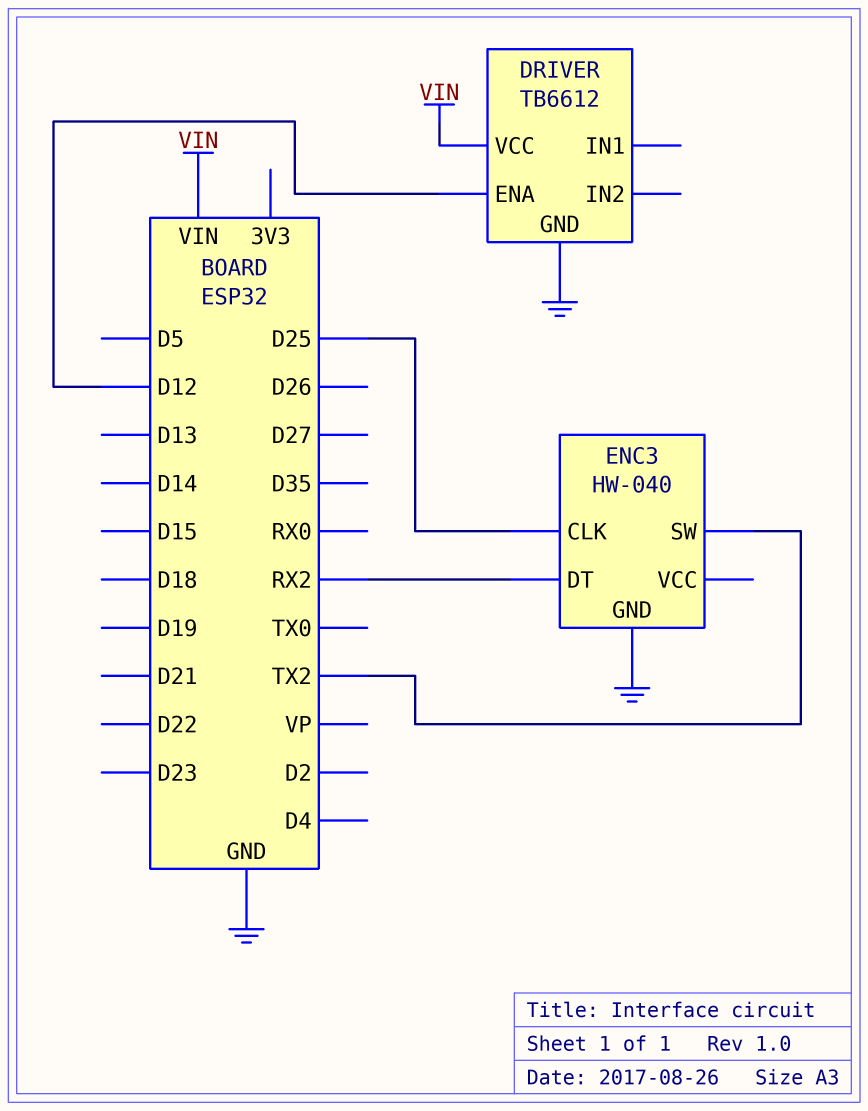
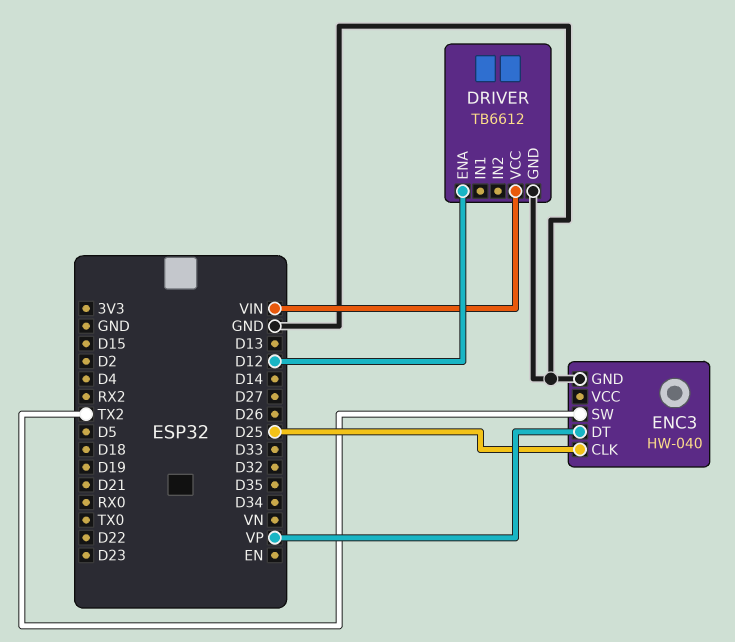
ENC3 pin DT: RX2 -> VP

